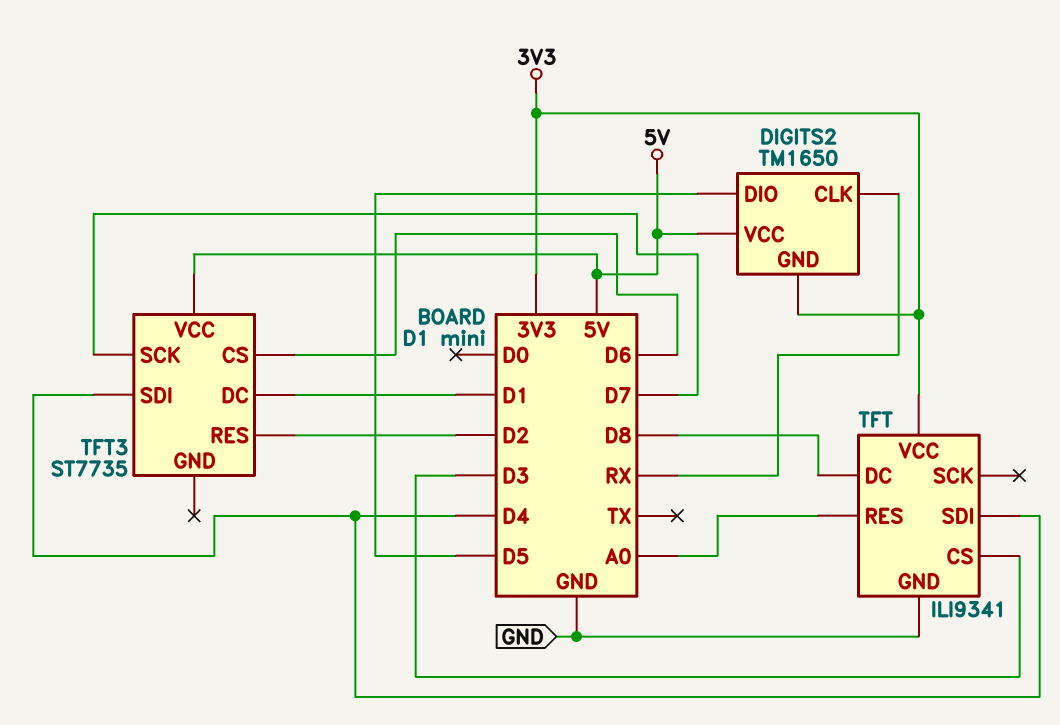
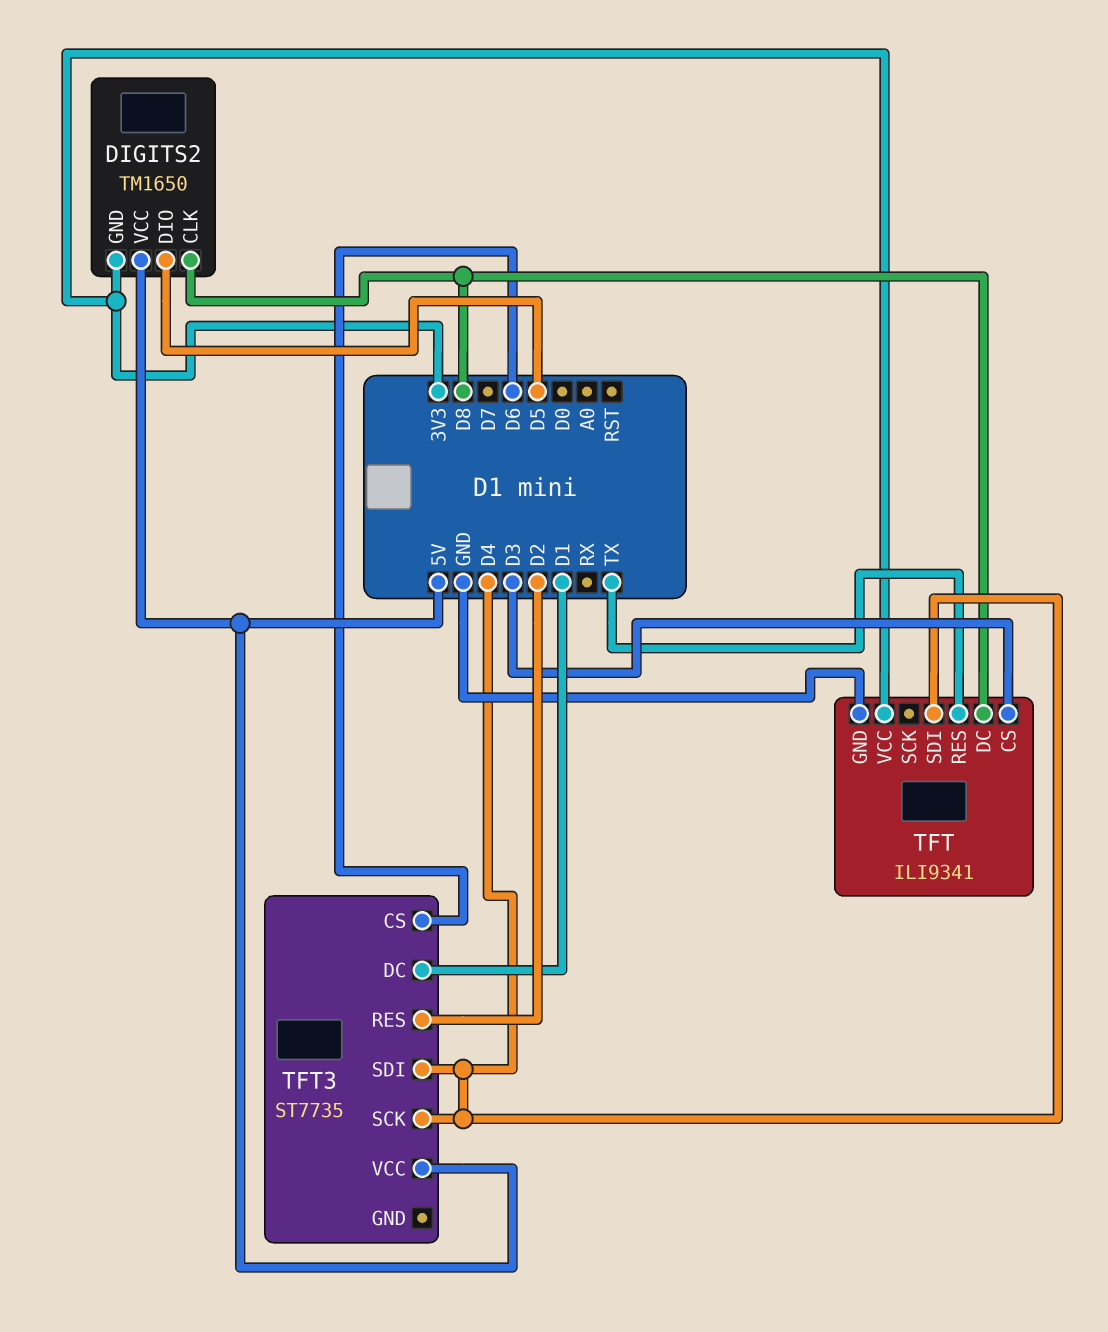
DIGITS2 pin CLK: RX -> D8
TFT pin RES: A0 -> TX
TFT3 pin SCK: D7 -> D4

